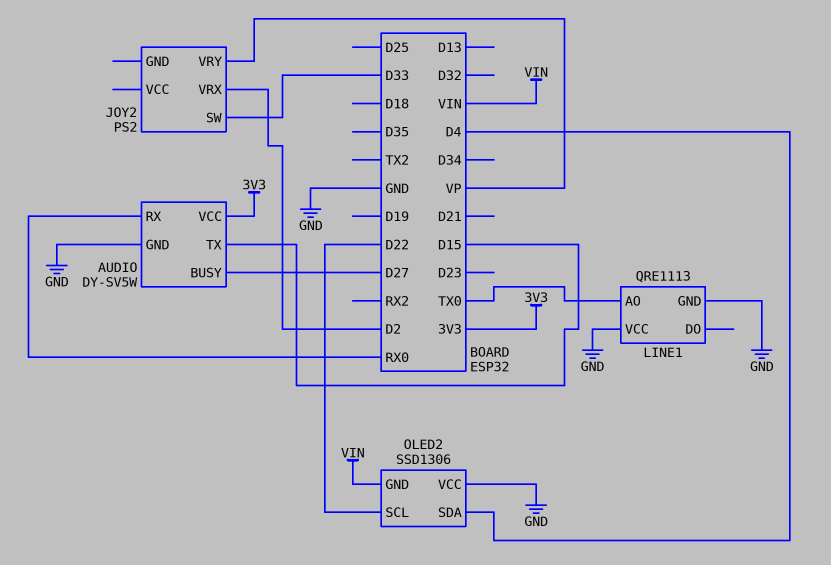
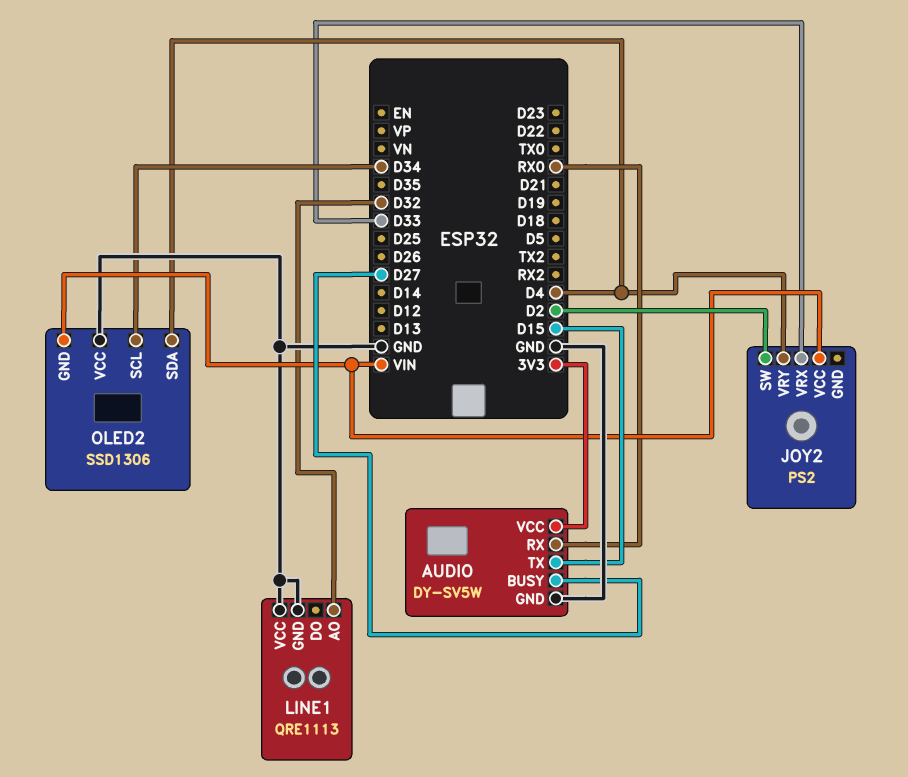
JOY2 pin SW: D33 -> D2
JOY2 pin VCC: none -> VIN
JOY2 pin VRX: D2 -> D33
JOY2 pin VRY: VP -> D4
LINE1 pin AO: TX0 -> D32
OLED2 pin SCL: D22 -> D34

